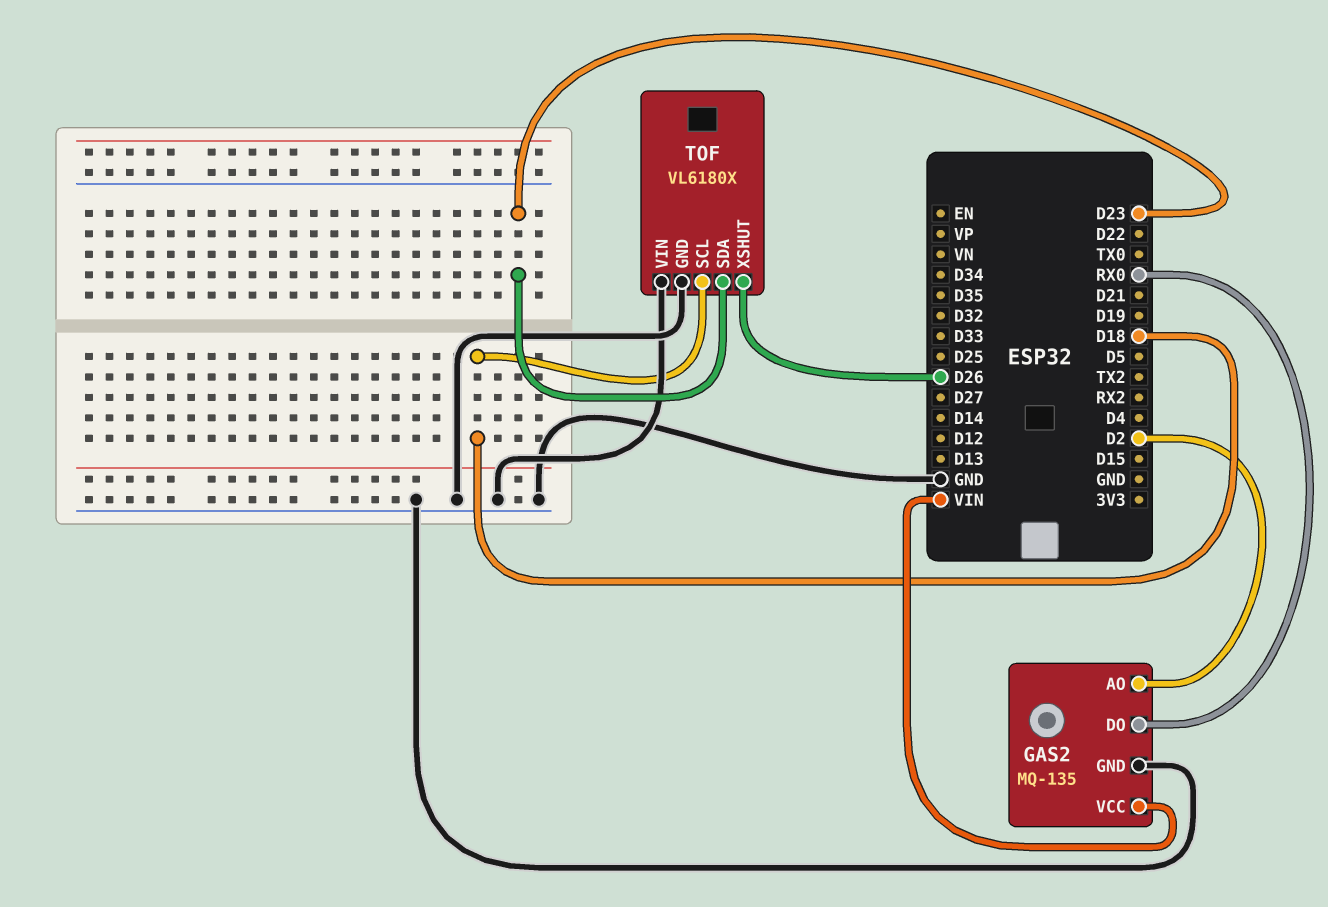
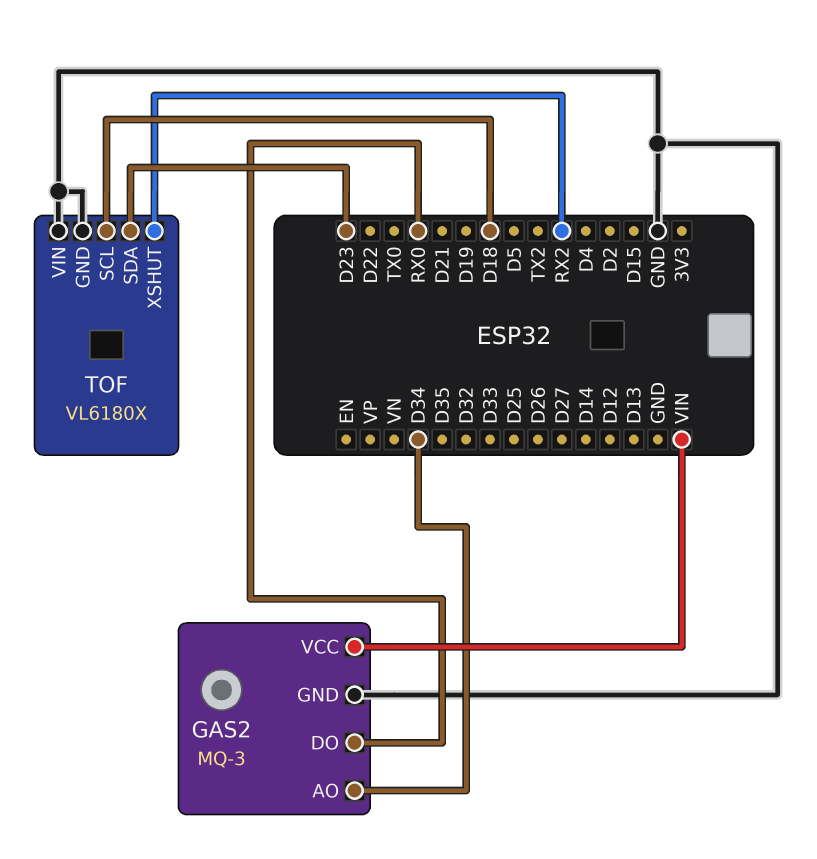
GAS2: MQ-135 -> MQ-3
GAS2 pin AO: D2 -> D34
TOF pin XSHUT: D26 -> RX2

